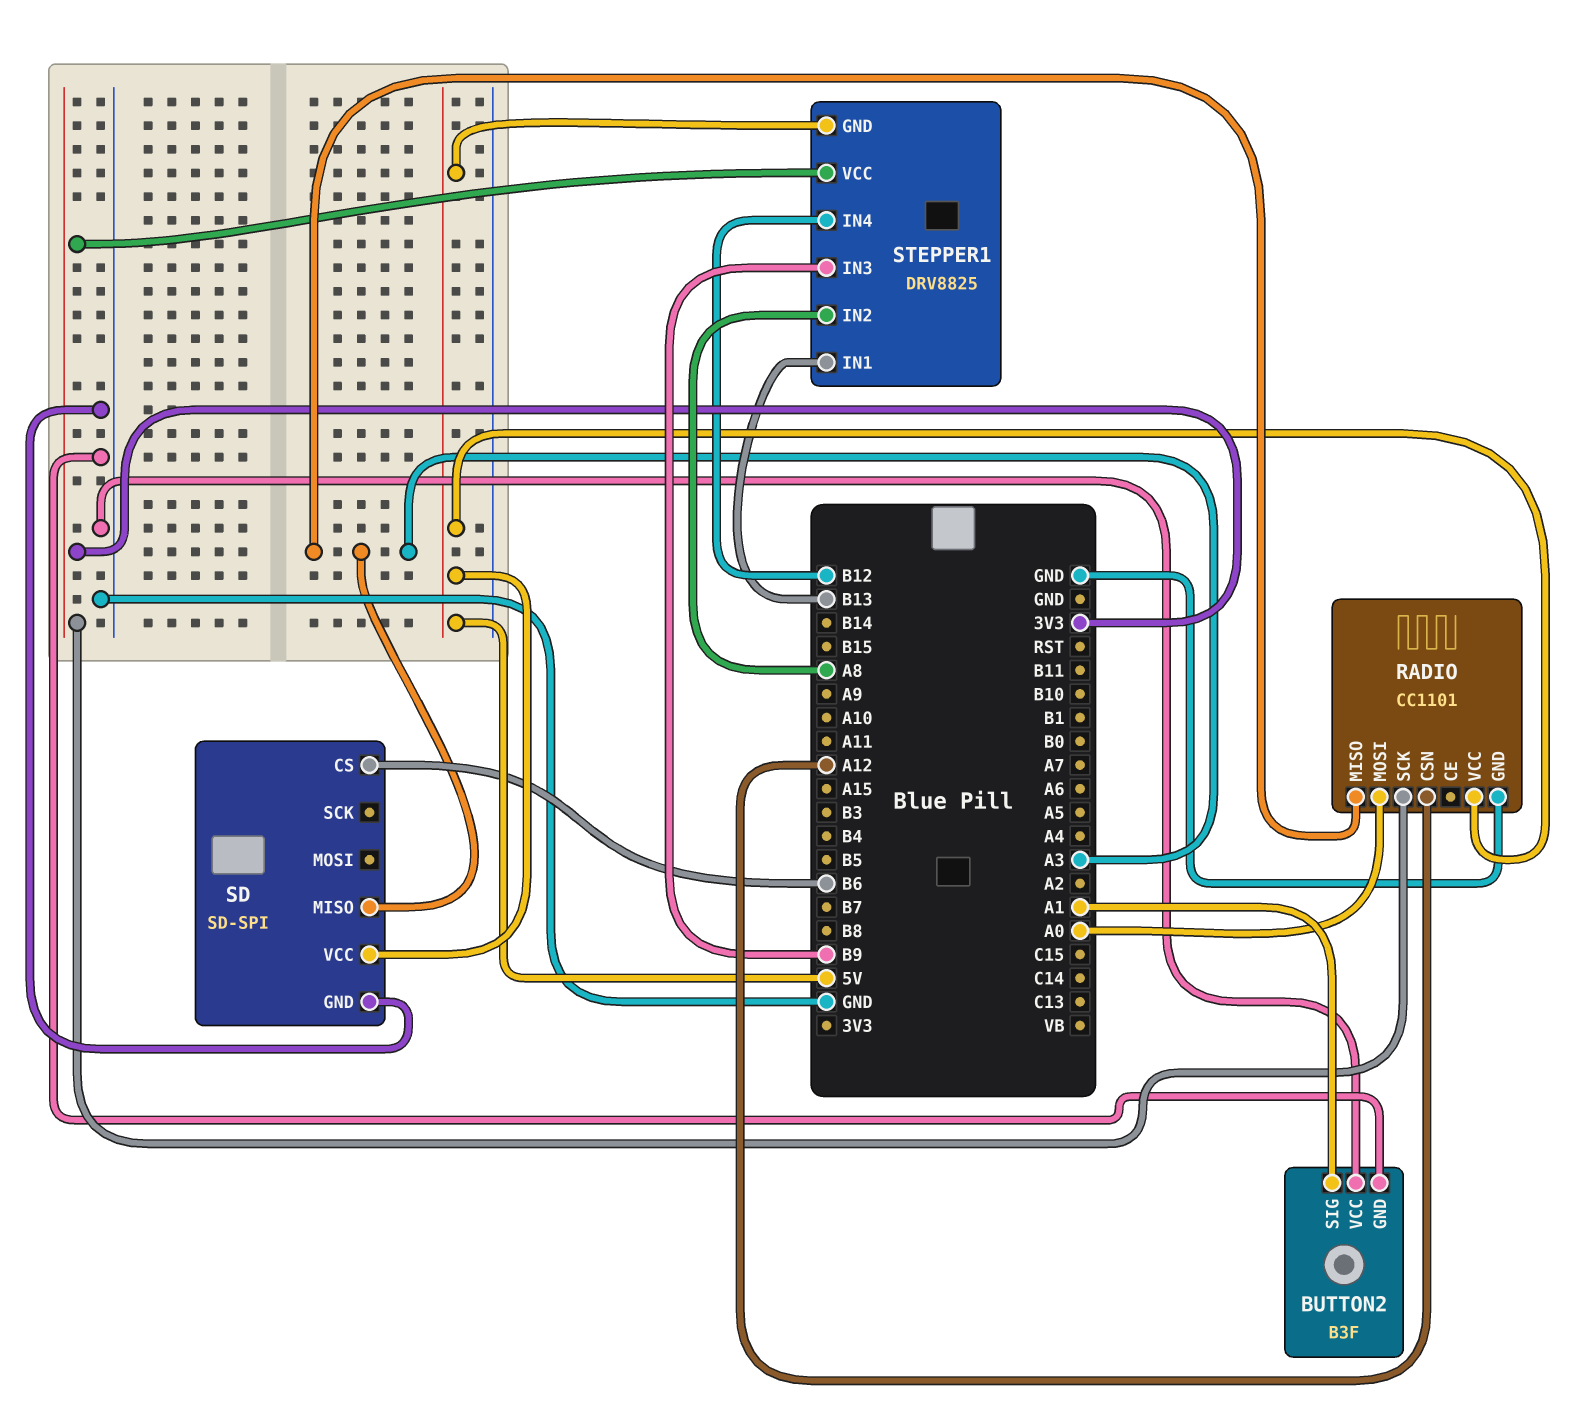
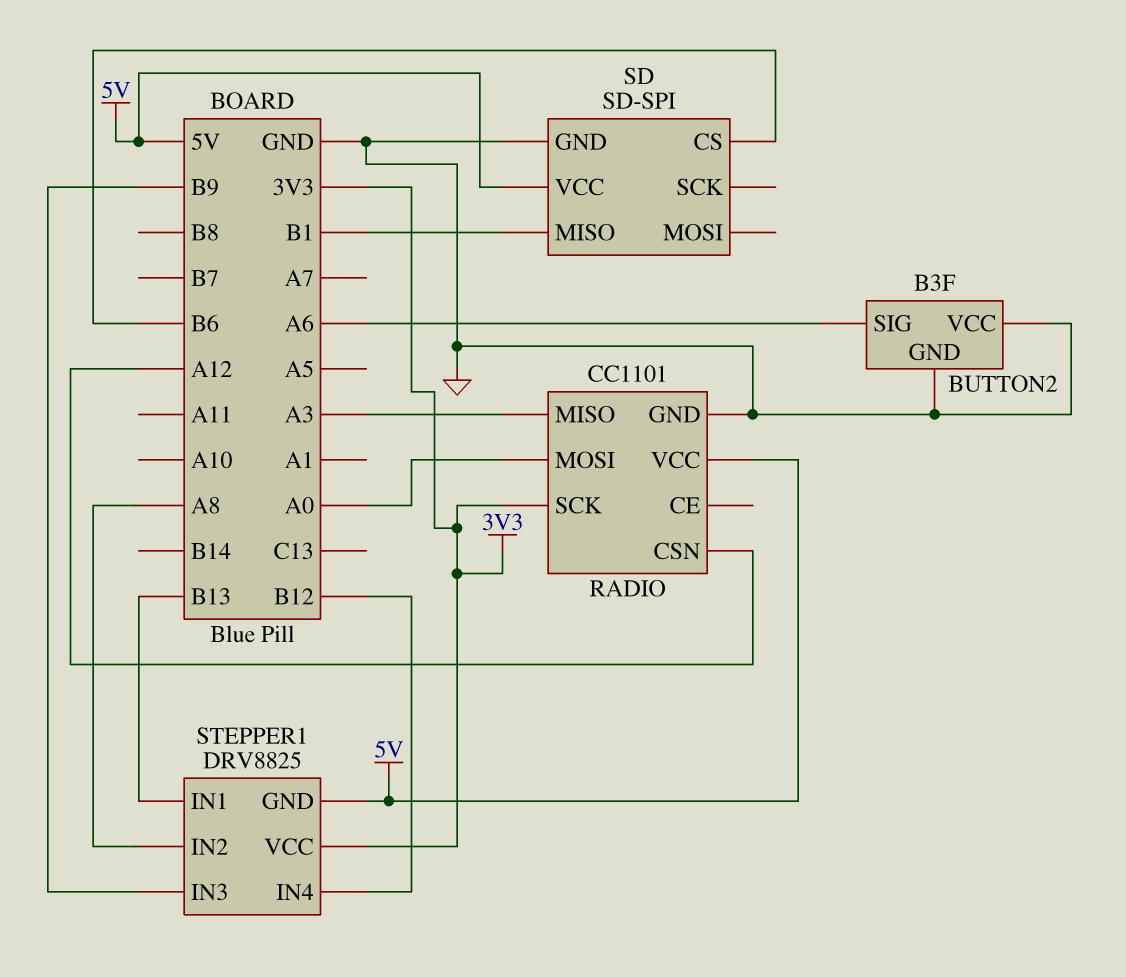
BUTTON2 pin SIG: A1 -> A6
SD pin MISO: A3 -> B1

